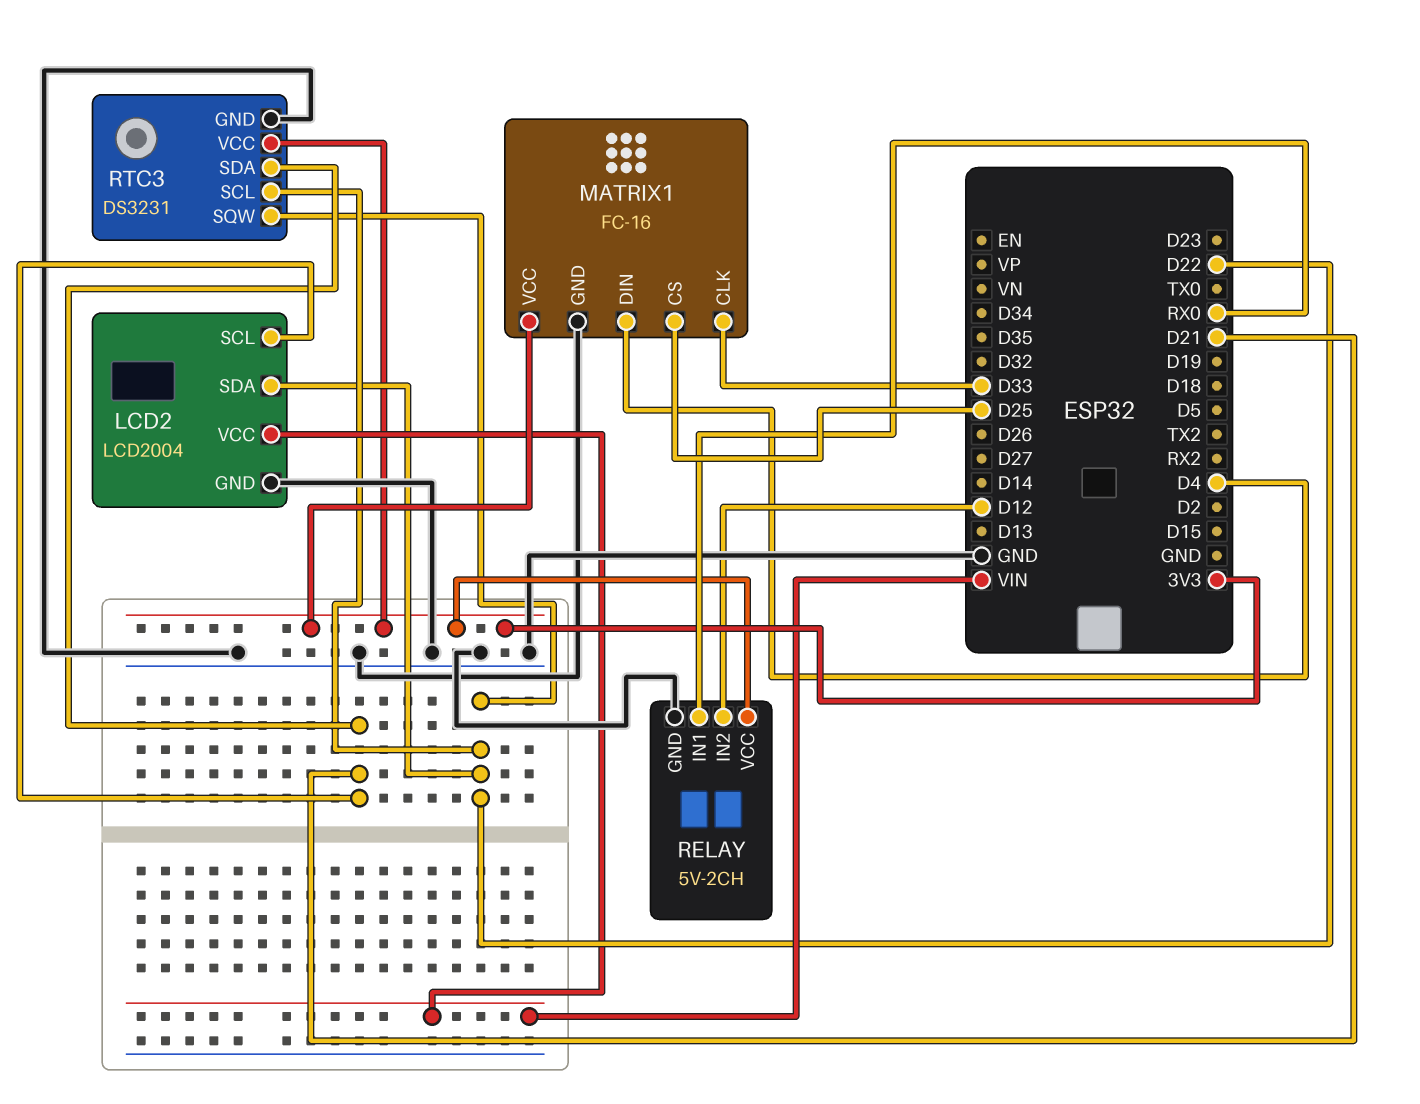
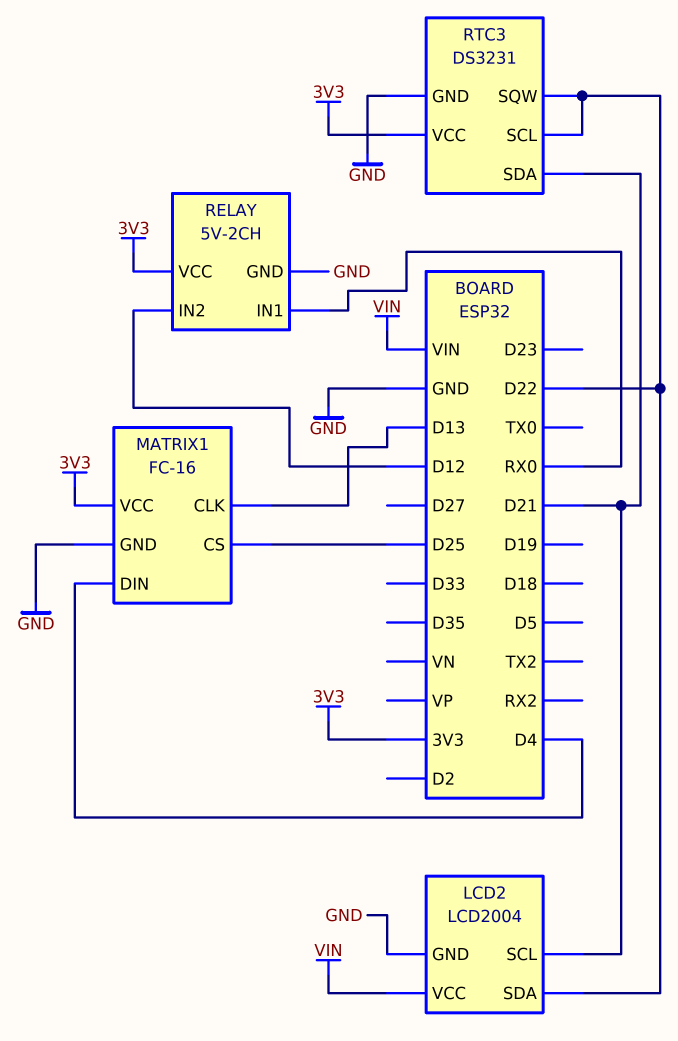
MATRIX1 pin CLK: D33 -> D13

